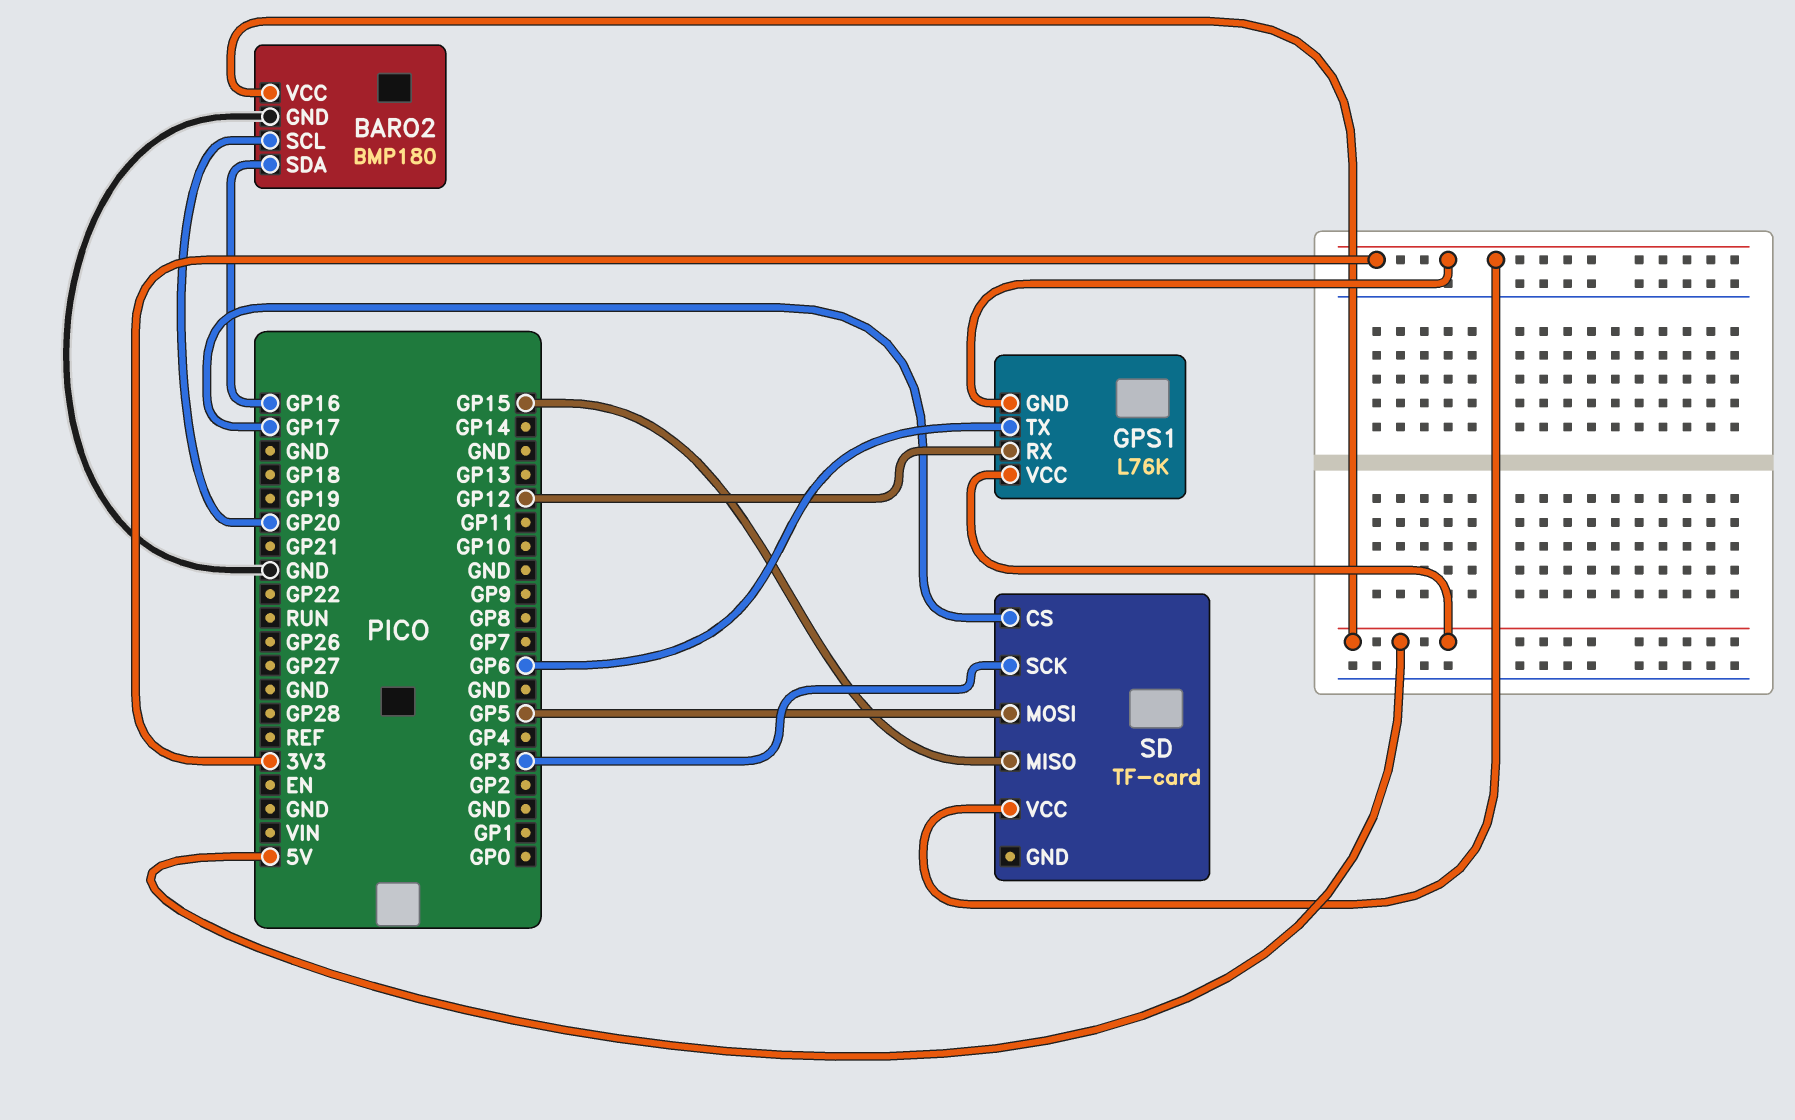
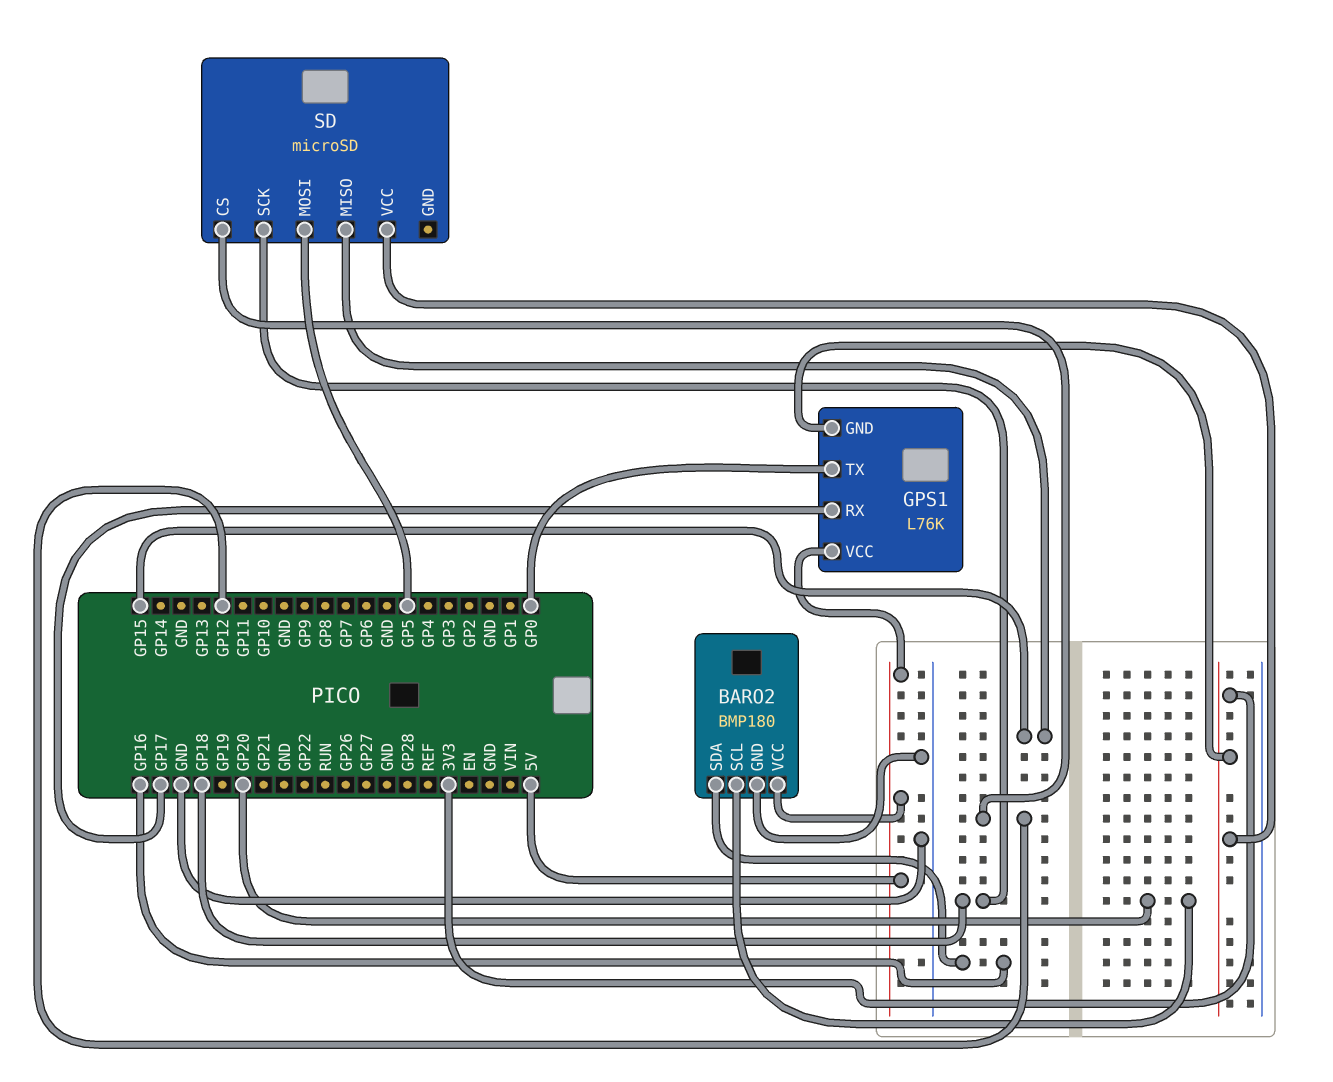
GPS1 pin RX: GP12 -> GP17
GPS1 pin TX: GP6 -> GP0
SD: TF-card -> microSD
SD pin CS: GP17 -> GP12
SD pin SCK: GP3 -> GP18

